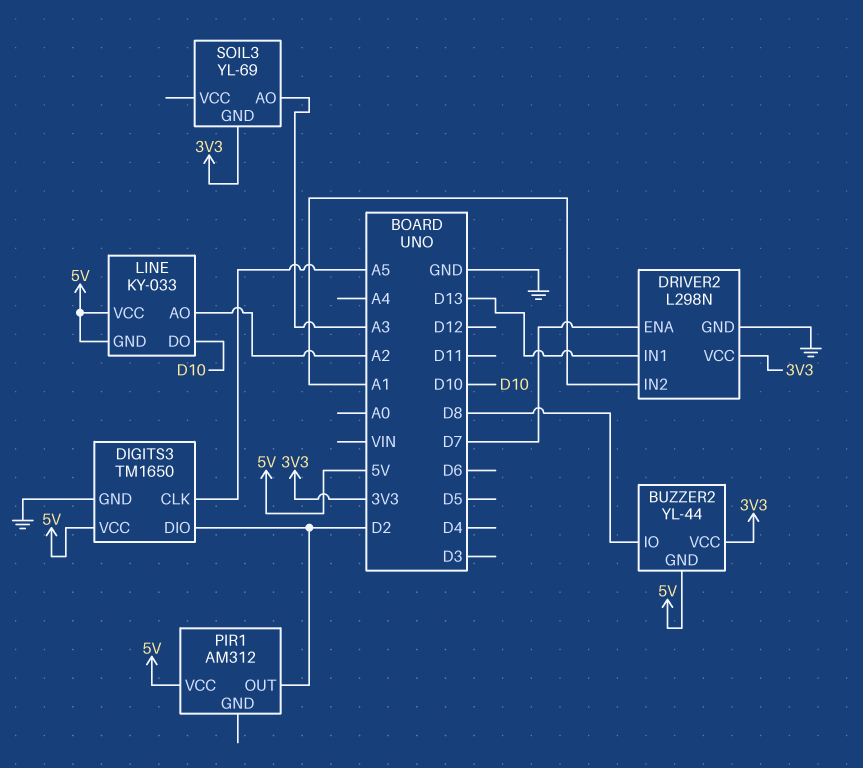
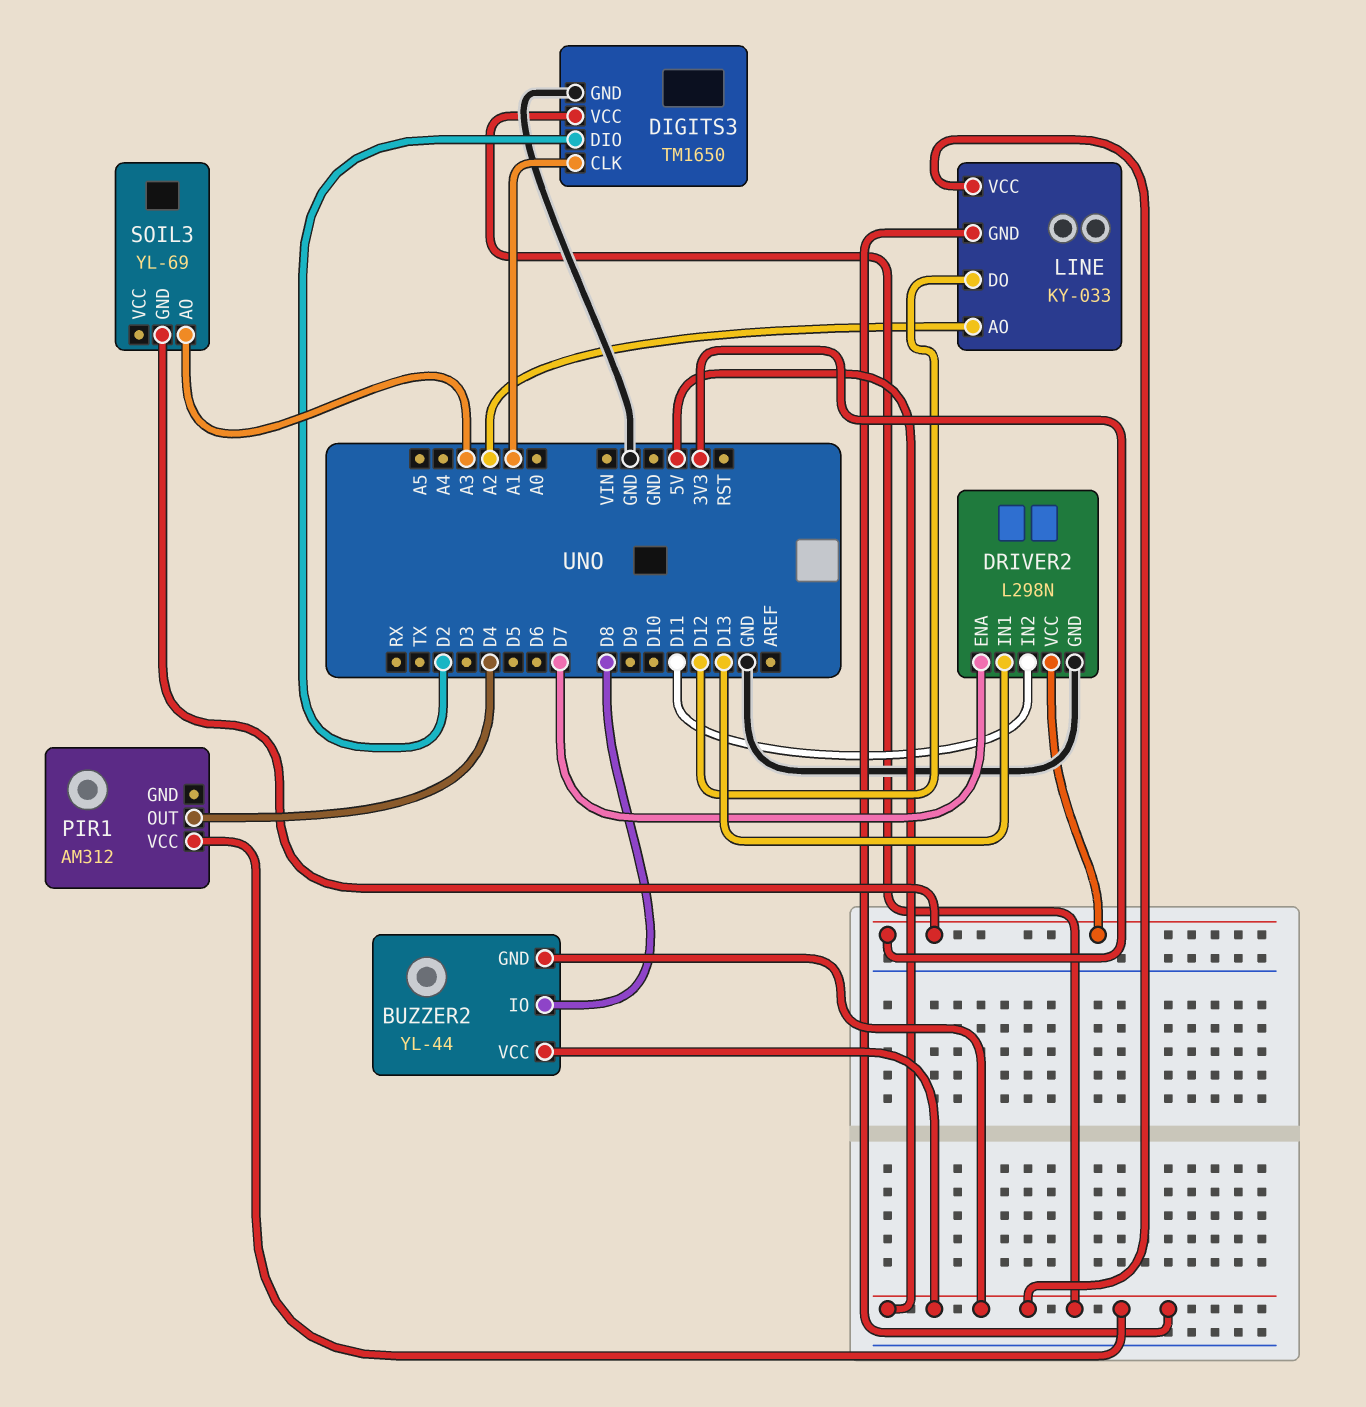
BUZZER2 pin VCC: 3V3 -> 5V
DIGITS3 pin CLK: A5 -> A1
DRIVER2 pin IN2: A1 -> D11
LINE pin DO: D10 -> D12
PIR1 pin OUT: D2 -> D4

